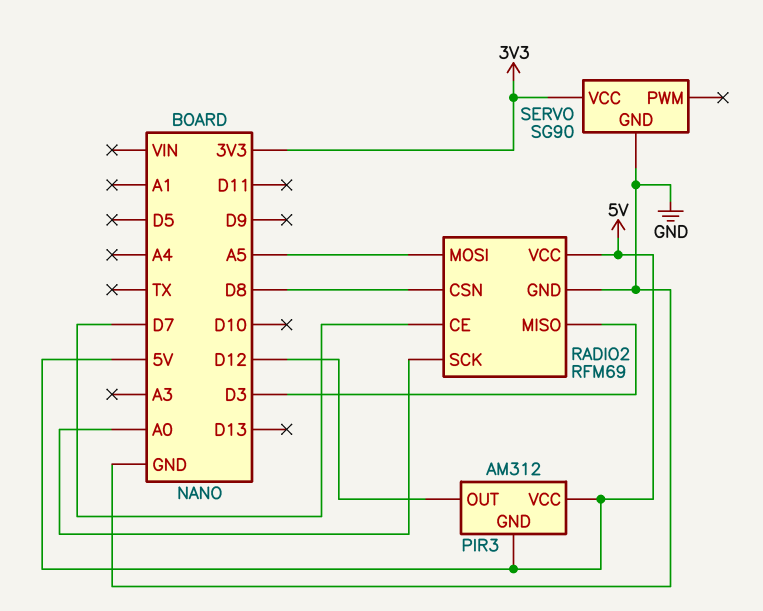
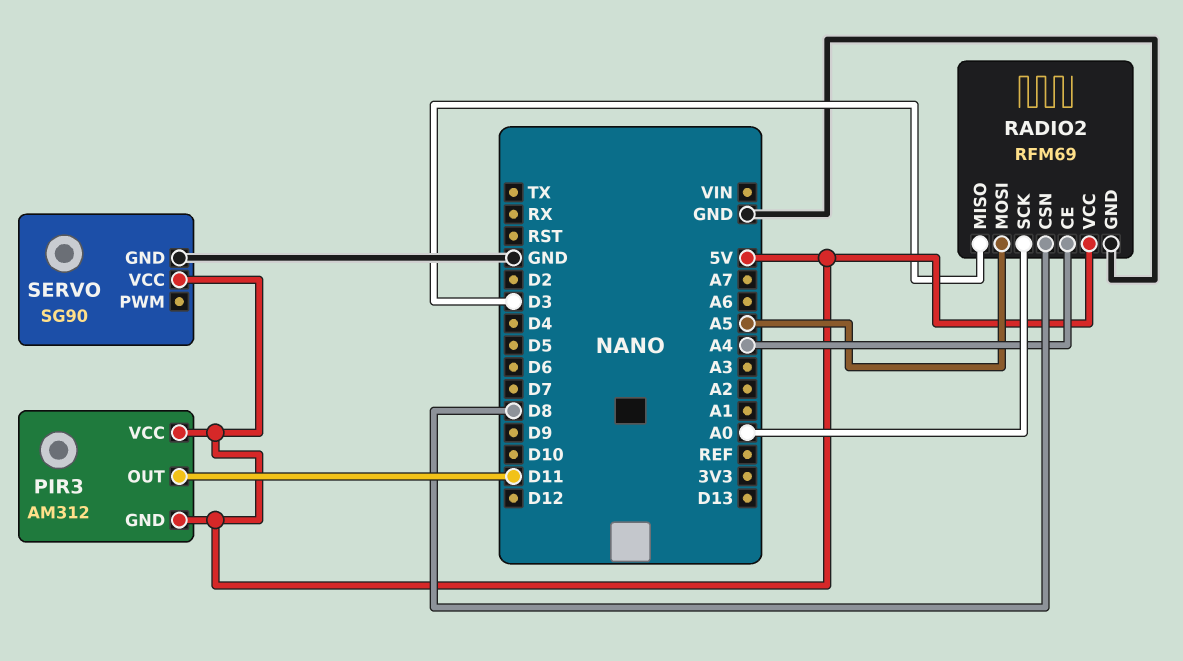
PIR3 pin OUT: D12 -> D11
RADIO2 pin CE: D7 -> A4
SERVO pin VCC: 3V3 -> 5V

